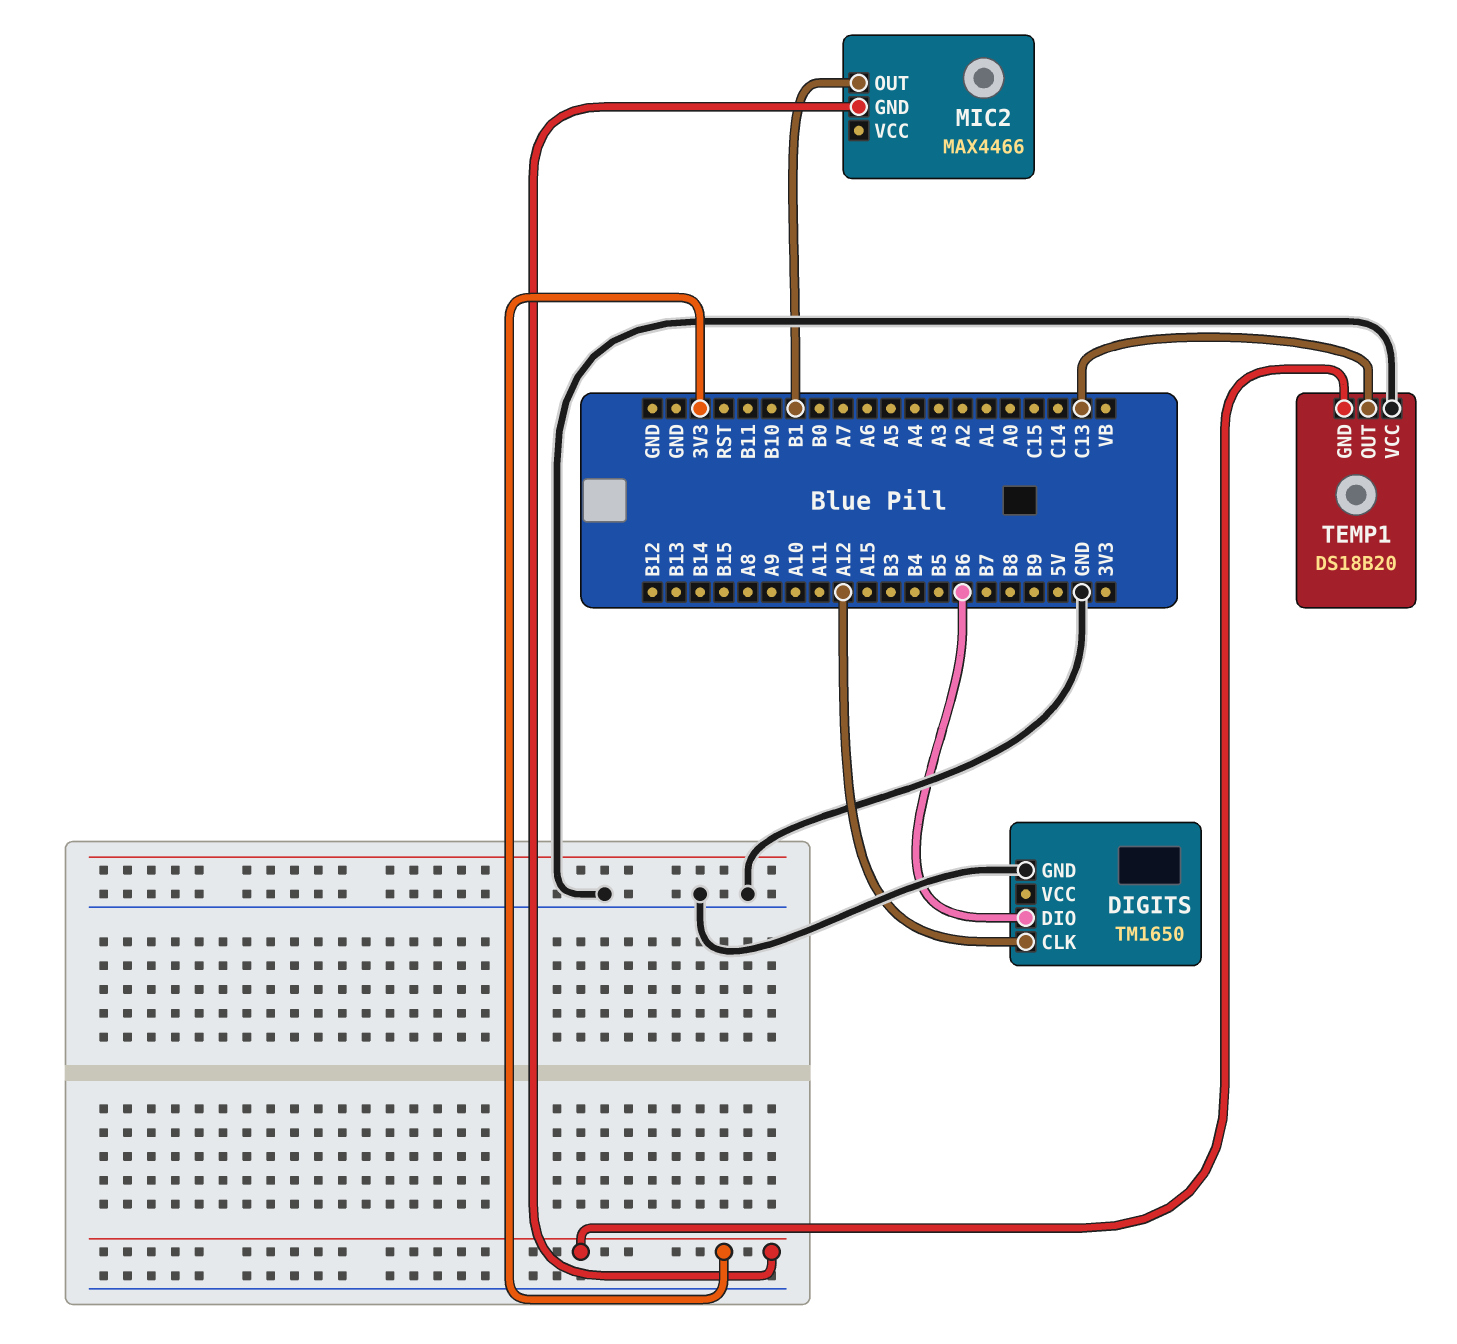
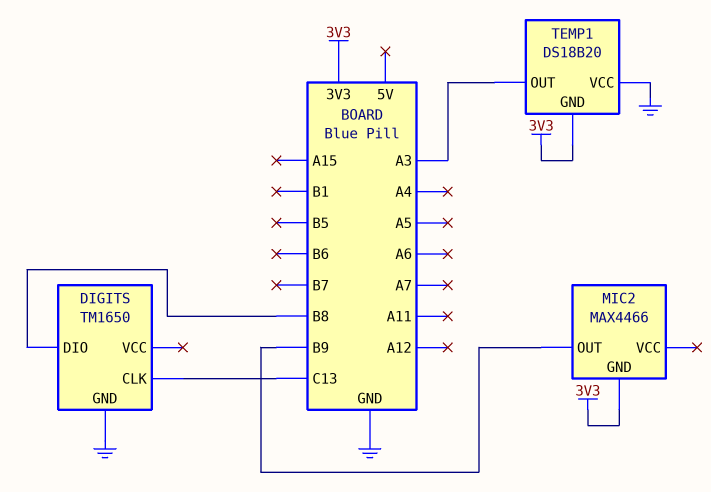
DIGITS pin CLK: A12 -> C13
DIGITS pin DIO: B6 -> B8
MIC2 pin OUT: B1 -> B9
TEMP1 pin OUT: C13 -> A3

